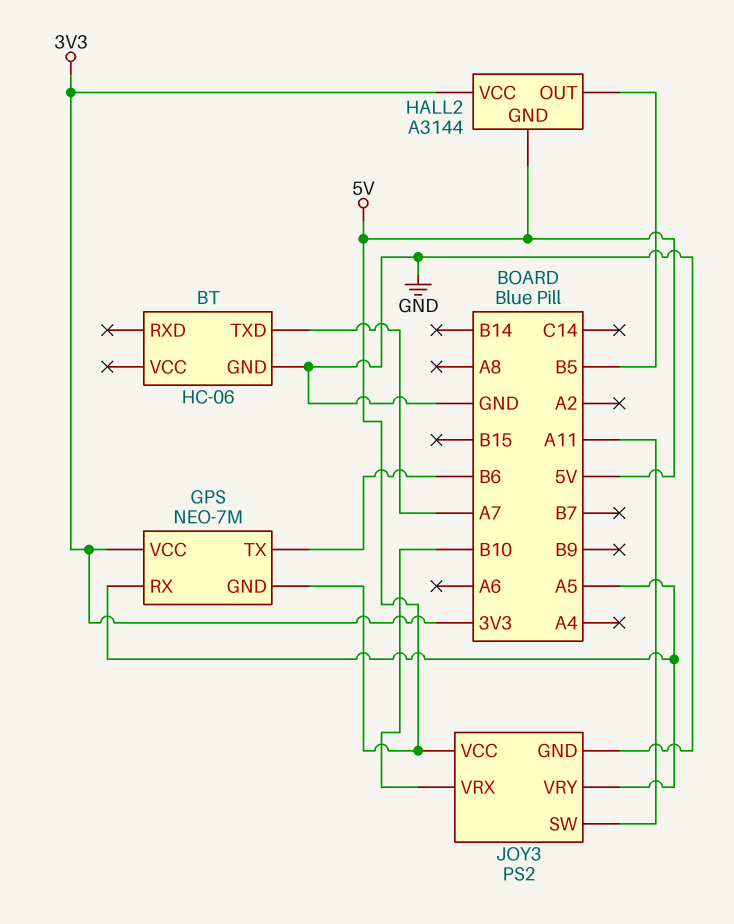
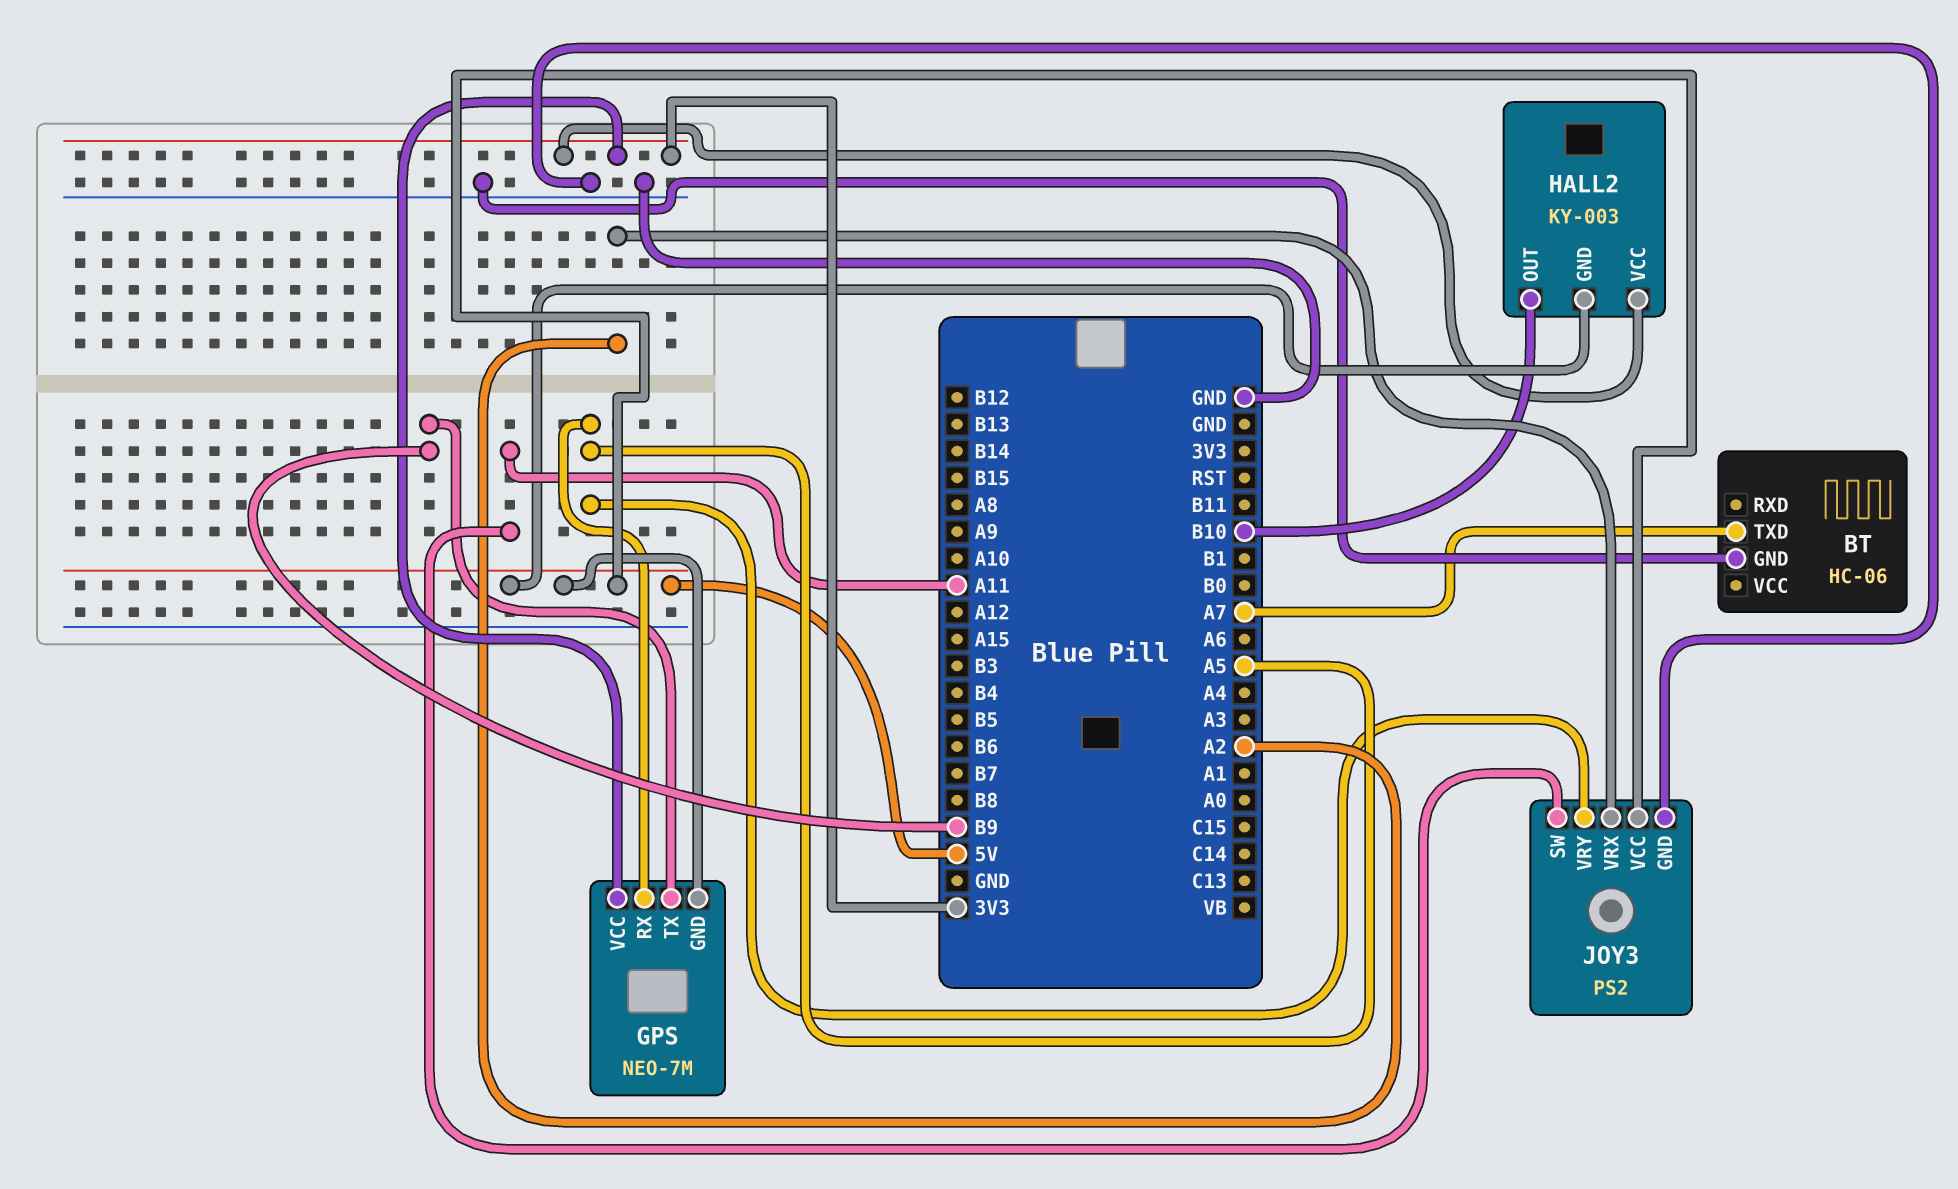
GPS pin TX: B6 -> B9
HALL2: A3144 -> KY-003
HALL2 pin OUT: B5 -> B10
JOY3 pin VRX: B10 -> A2

